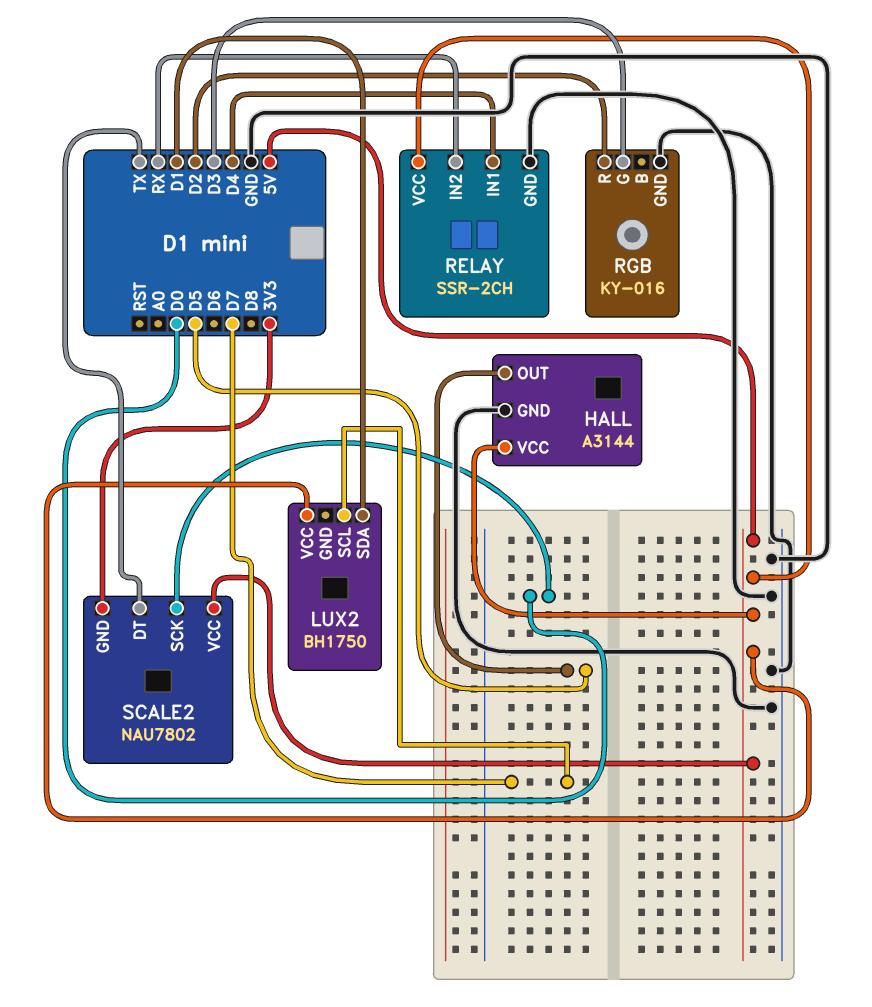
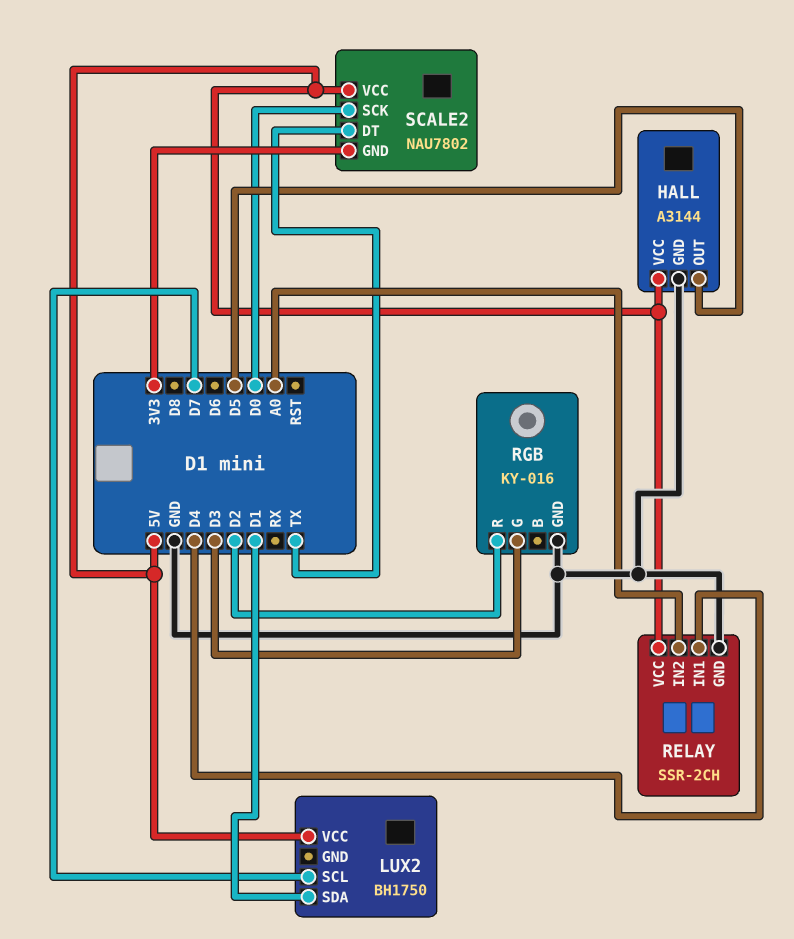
RELAY pin IN2: RX -> A0

